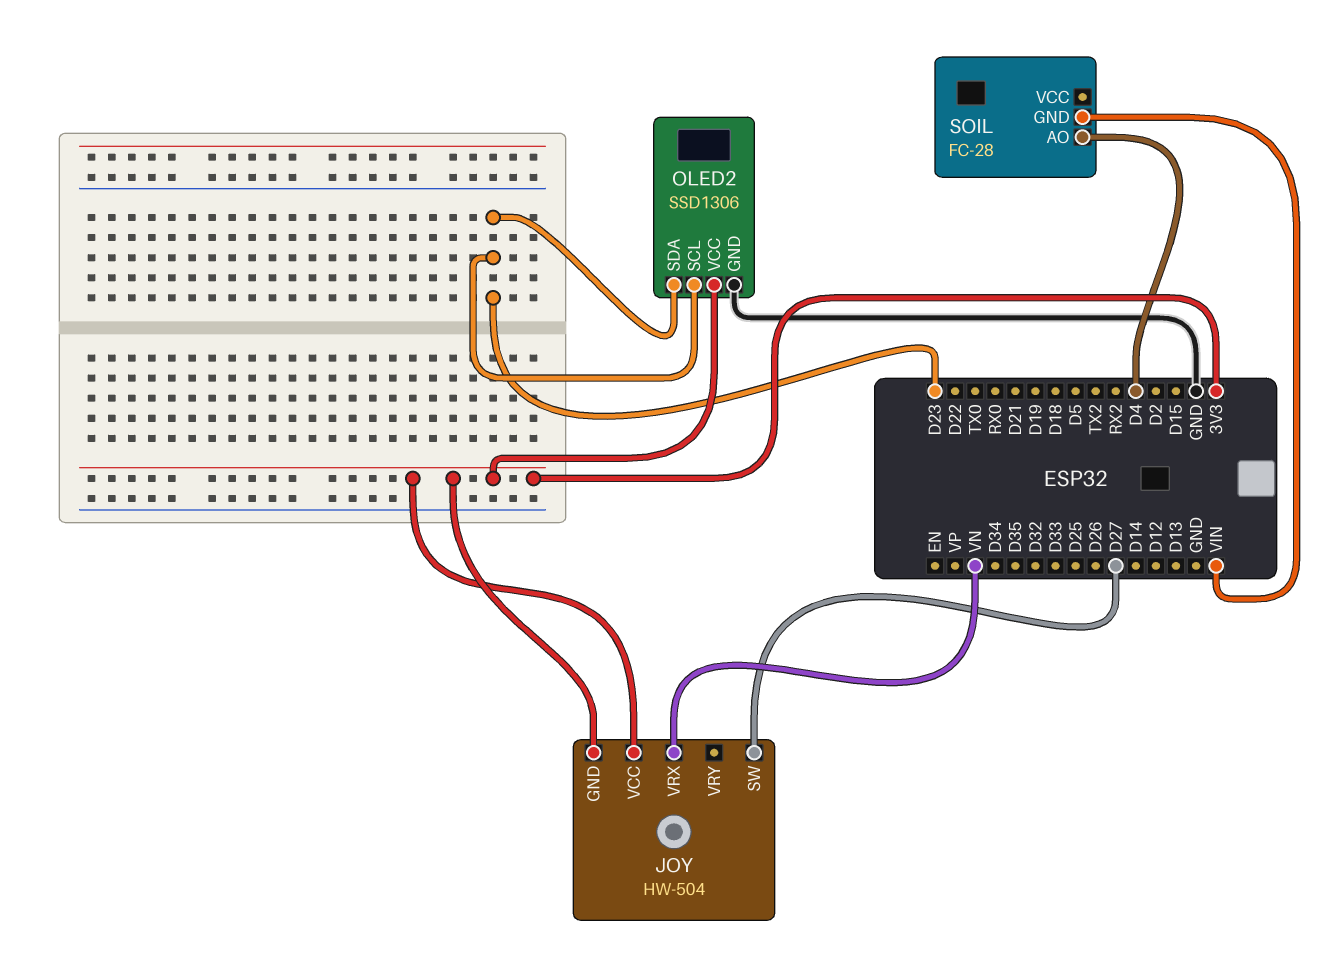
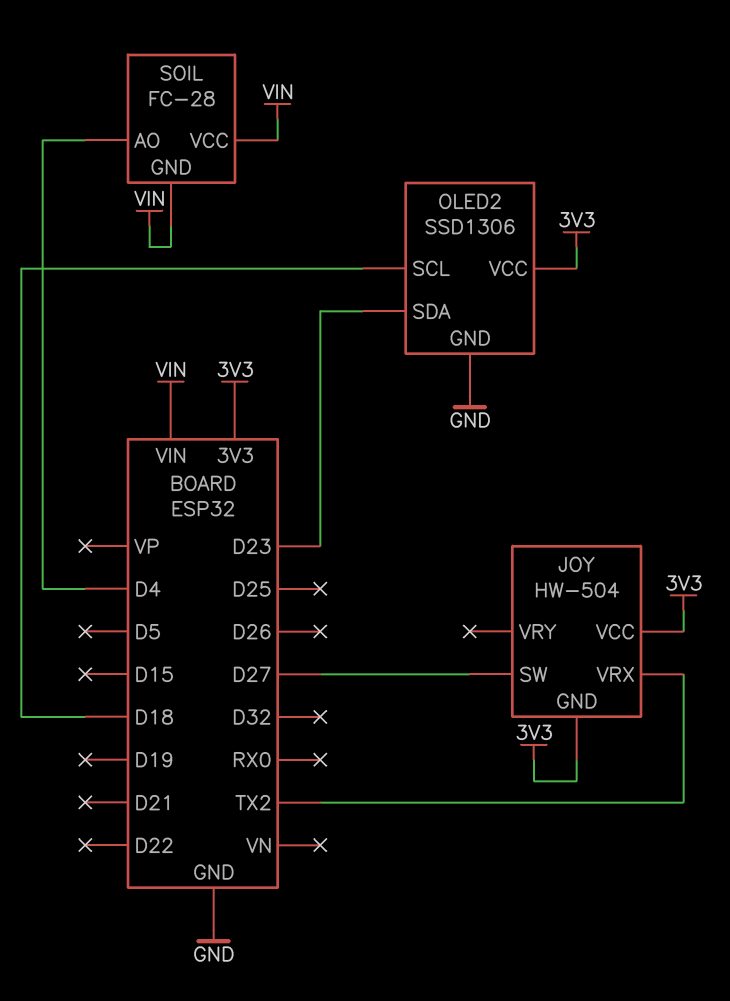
JOY pin VRX: VN -> TX2
OLED2 pin SCL: D23 -> D18
SOIL pin VCC: none -> VIN

